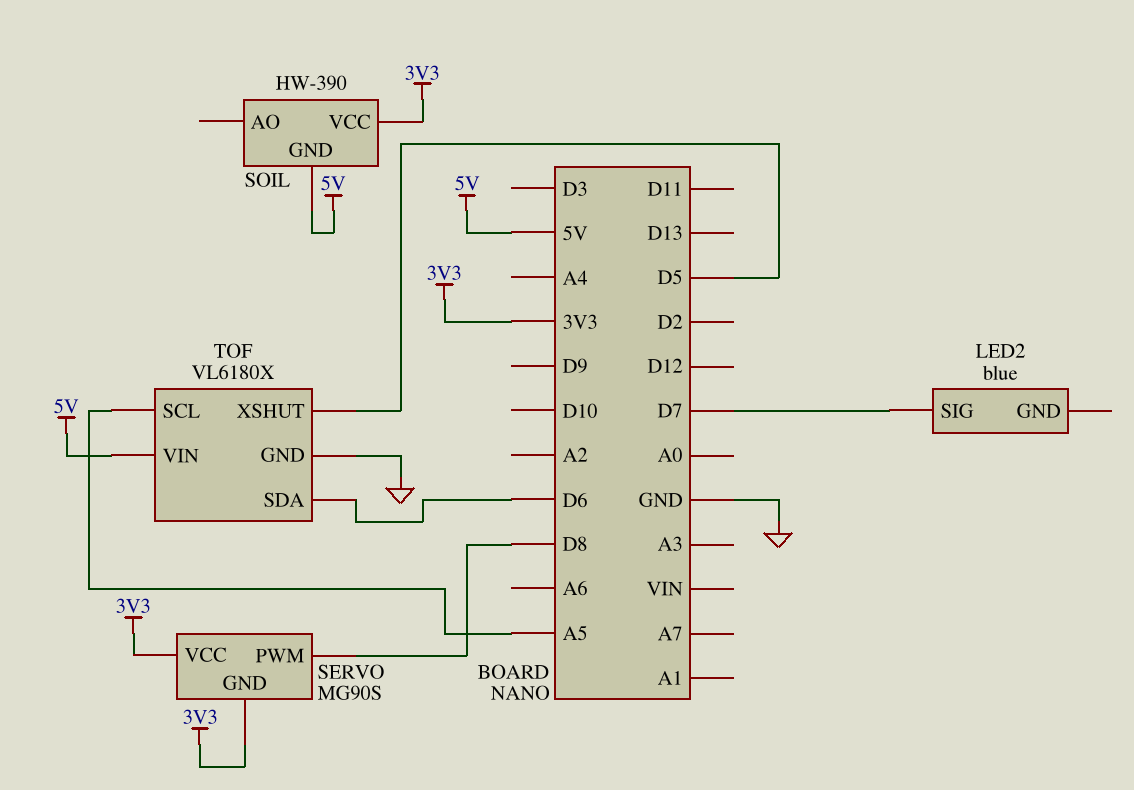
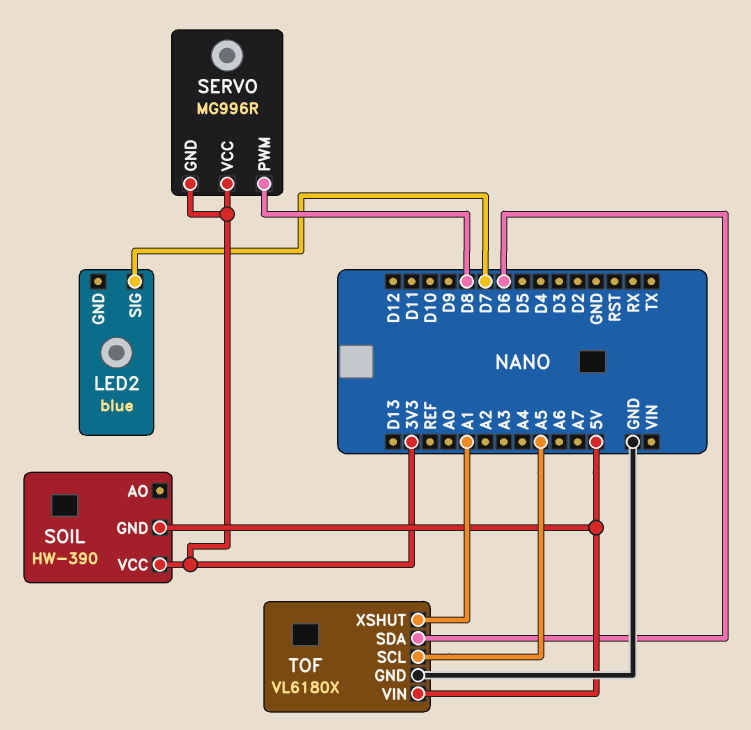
SERVO: MG90S -> MG996R
TOF pin XSHUT: D5 -> A1

